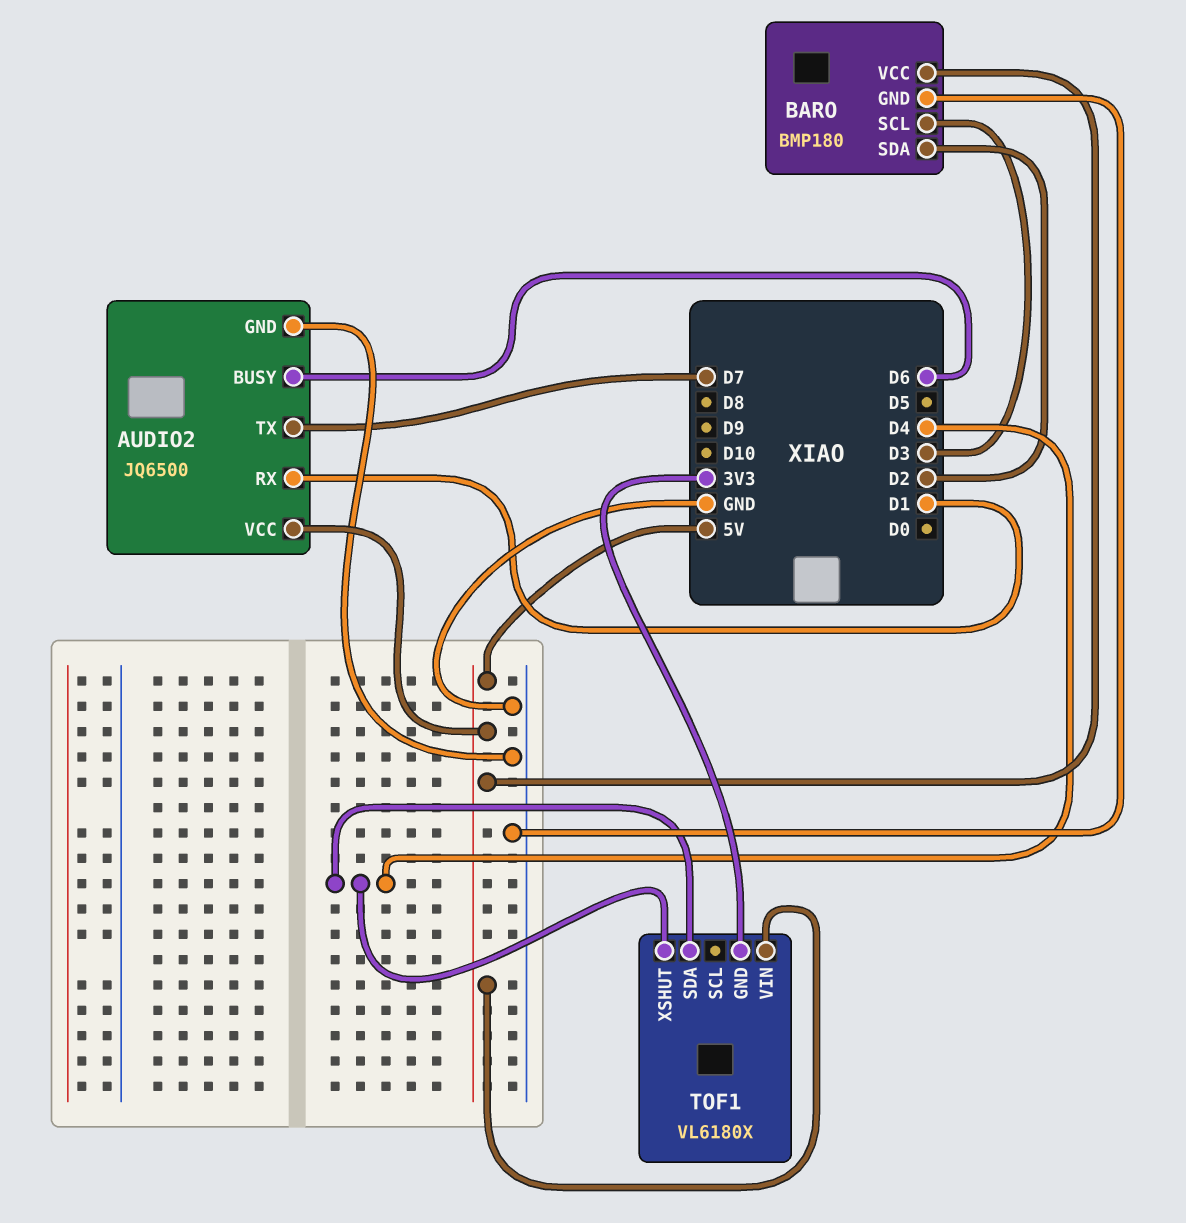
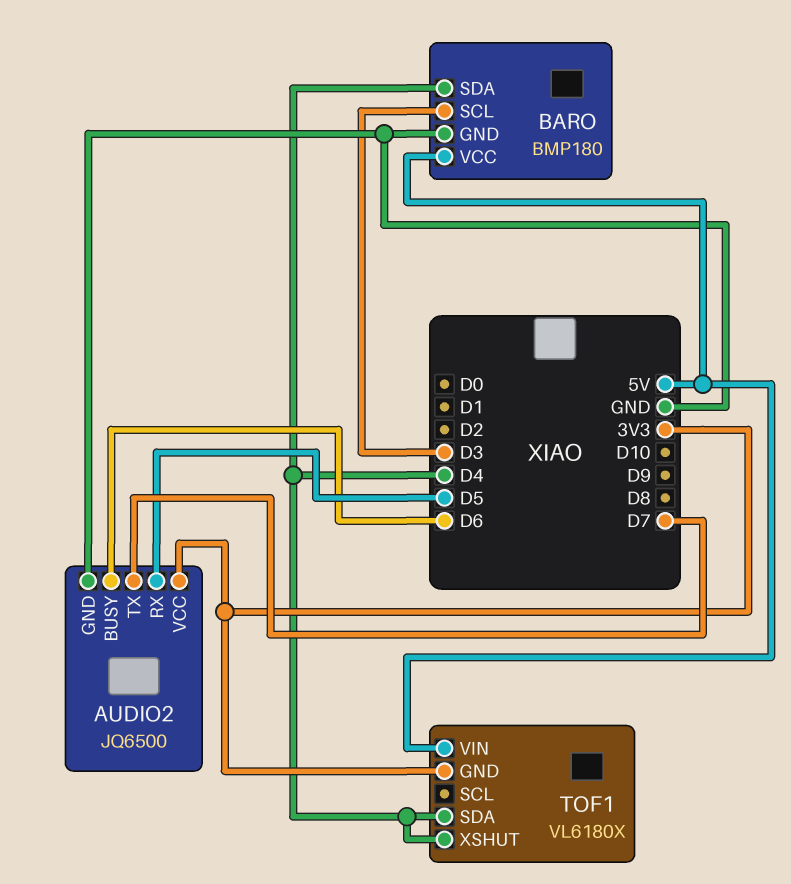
AUDIO2 pin RX: D1 -> D5
AUDIO2 pin VCC: 5V -> 3V3
BARO pin SDA: D2 -> D4

